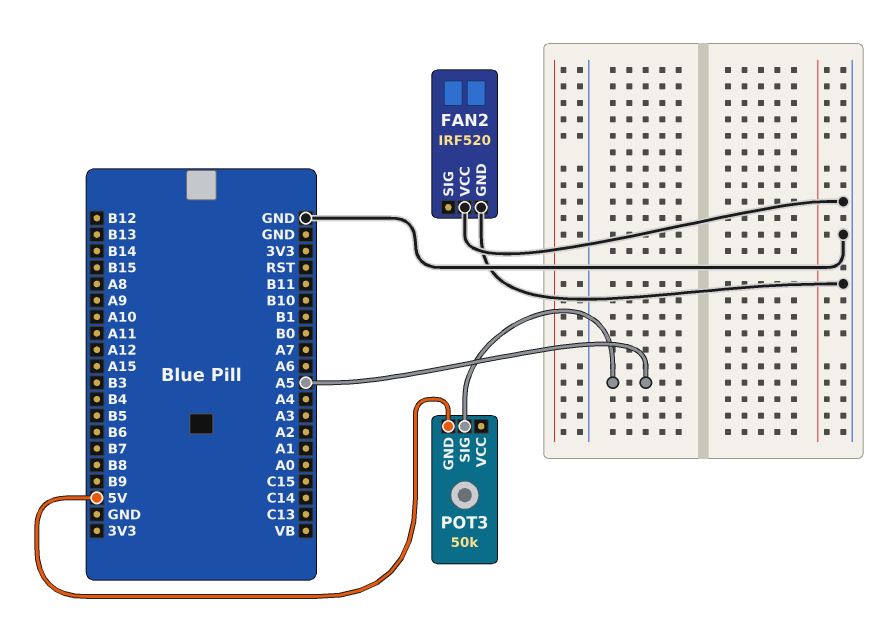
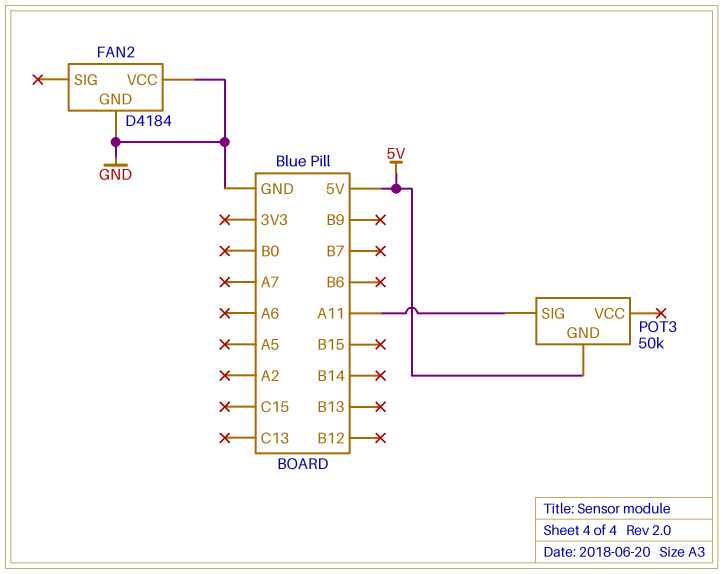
FAN2: IRF520 -> D4184
POT3 pin SIG: A5 -> A11

